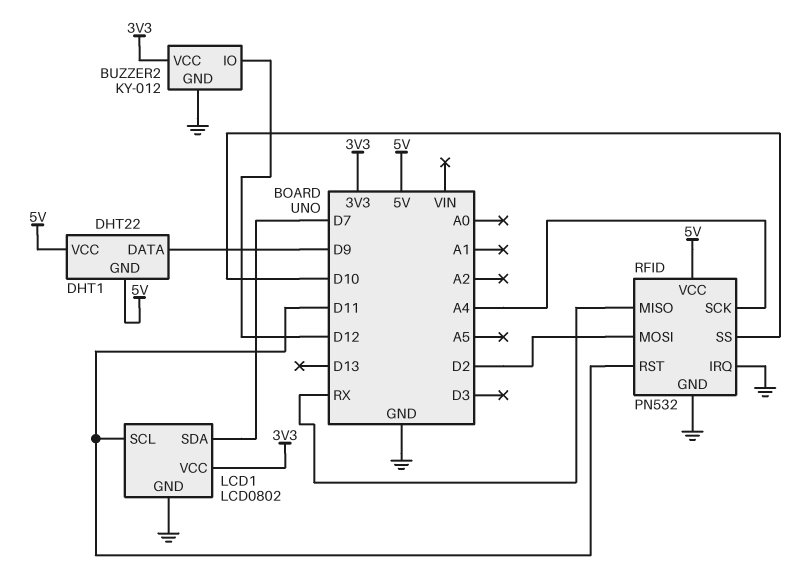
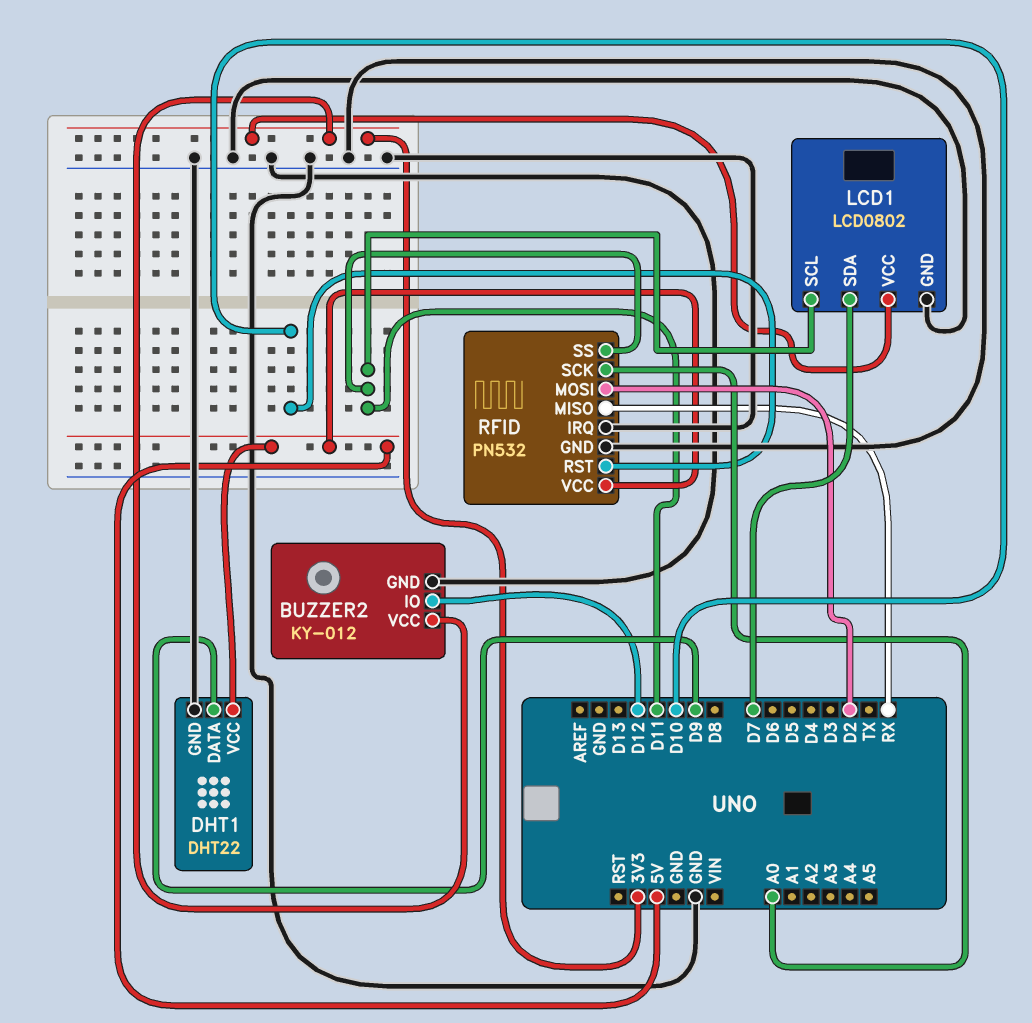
DHT1 pin GND: 5V -> GND
RFID pin RST: D11 -> D10
RFID pin SCK: A4 -> A0
RFID pin SS: D10 -> D11

